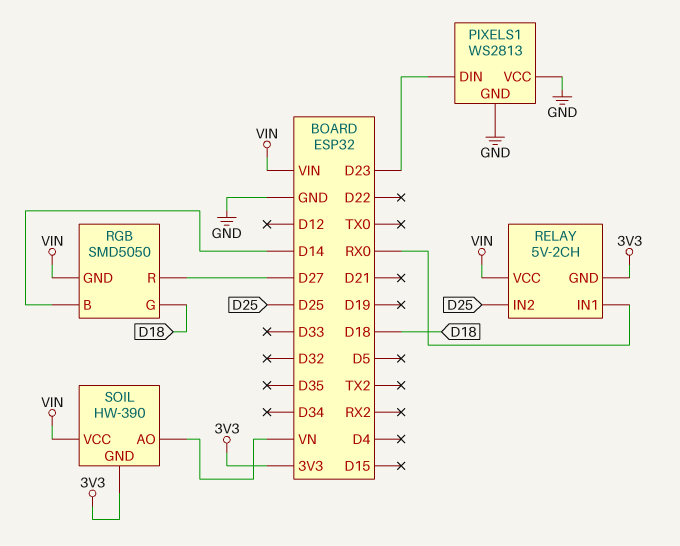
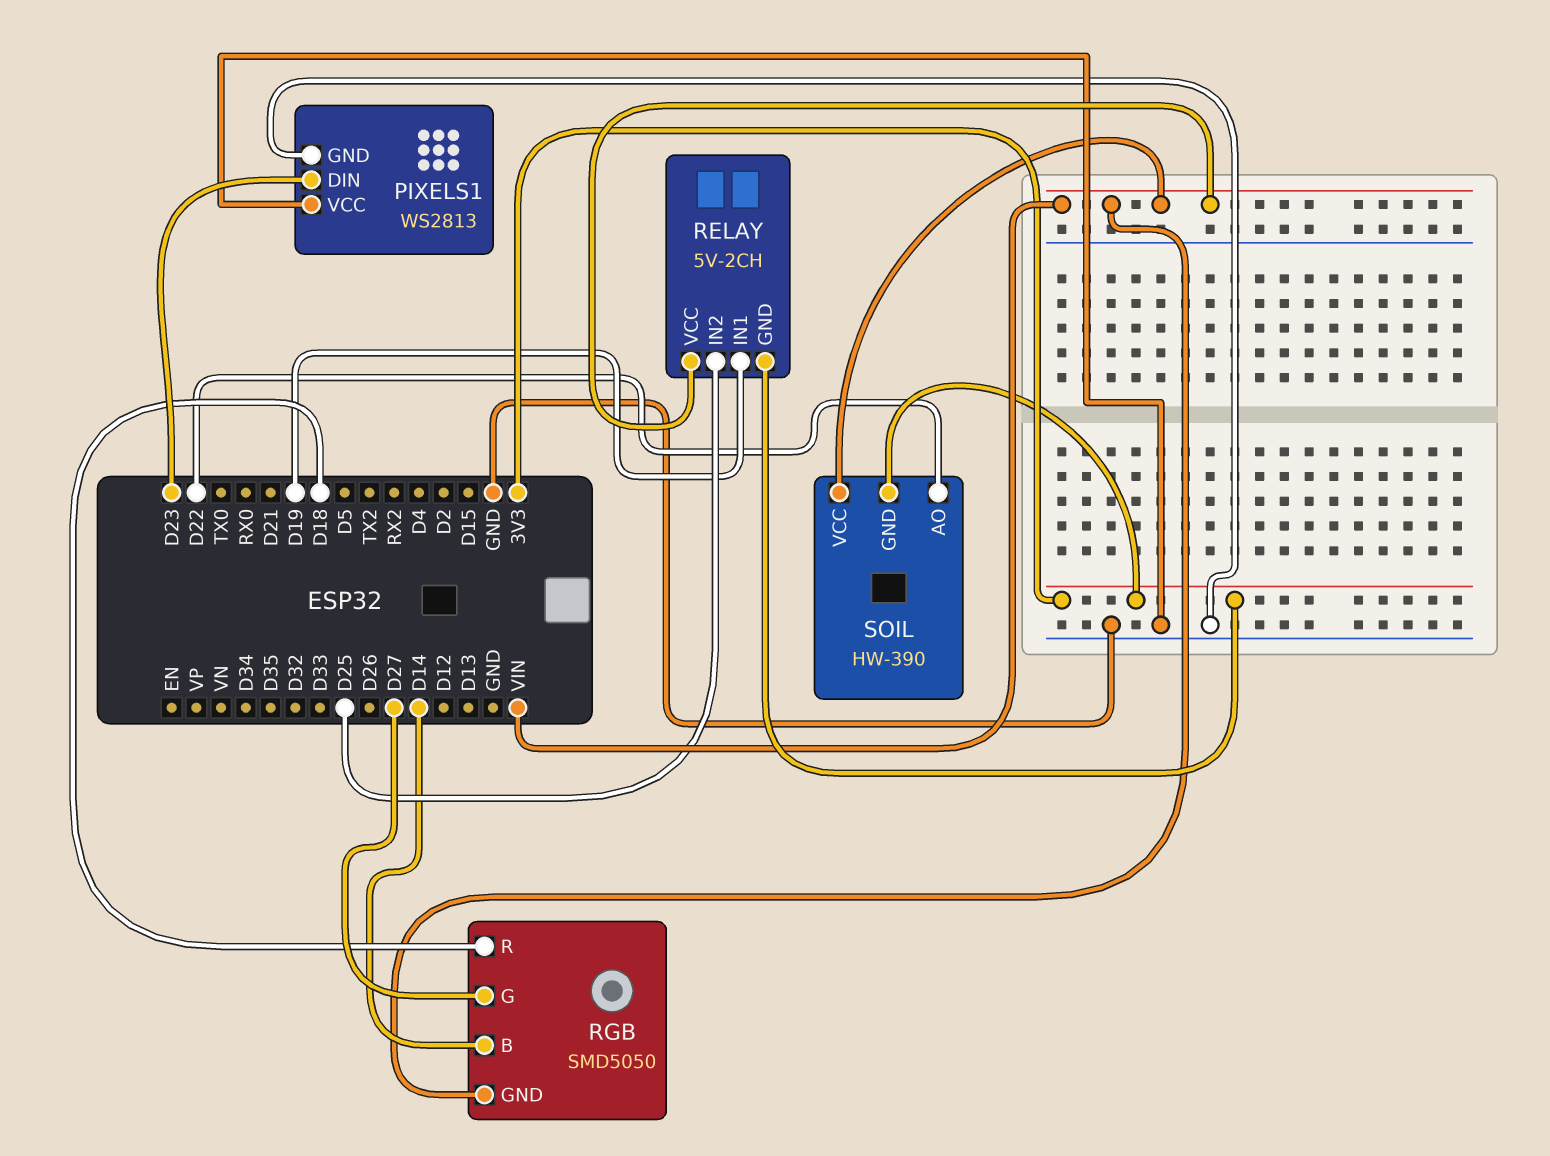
RELAY pin IN1: RX0 -> D19
RGB pin G: D18 -> D27
RGB pin R: D27 -> D18
SOIL pin AO: VN -> D22

